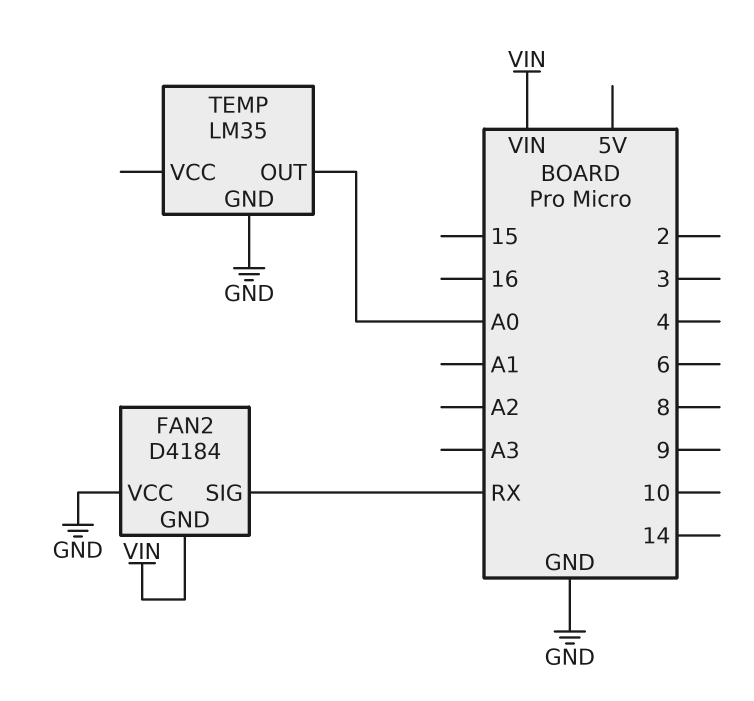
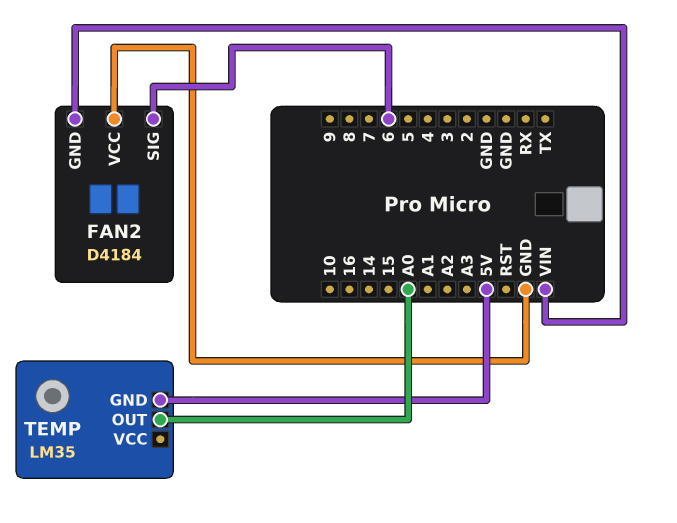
FAN2 pin SIG: RX -> 6
TEMP pin GND: GND -> 5V

